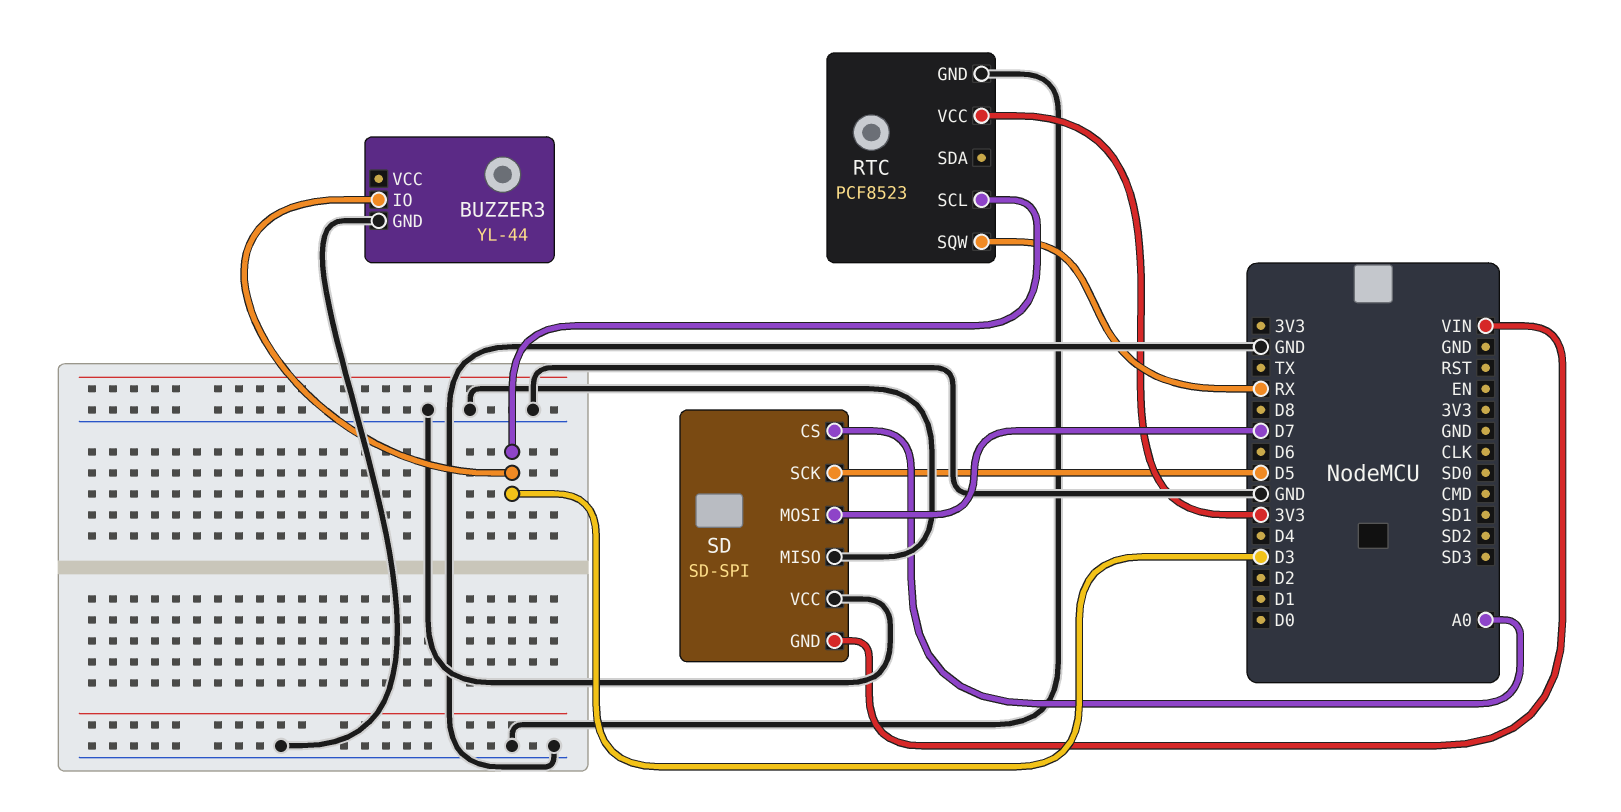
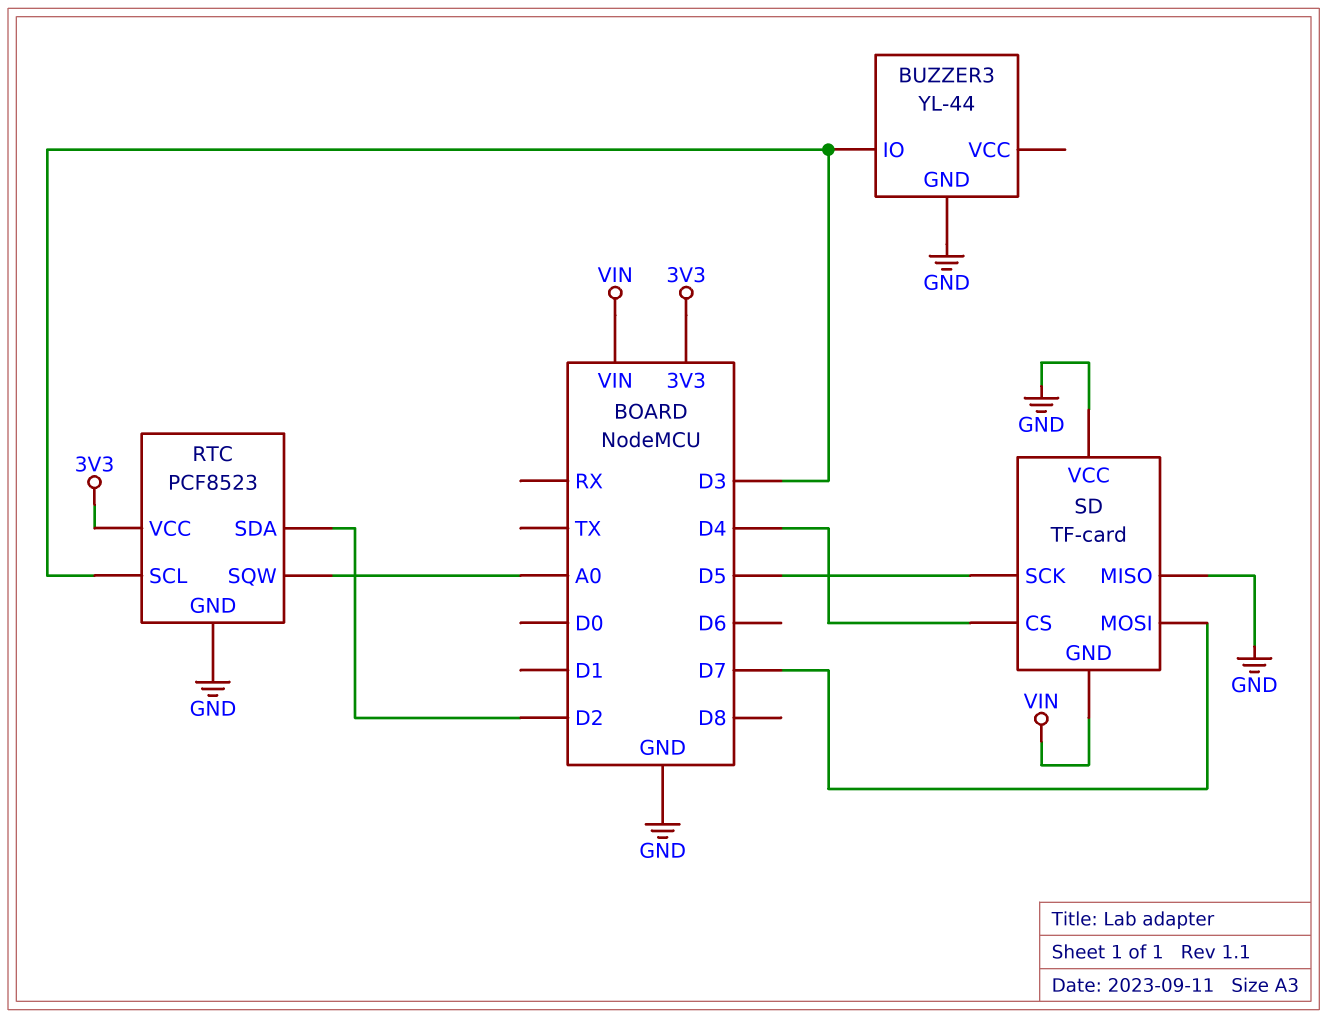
RTC pin SDA: none -> D2
RTC pin SQW: RX -> A0
SD: SD-SPI -> TF-card
SD pin CS: A0 -> D4

